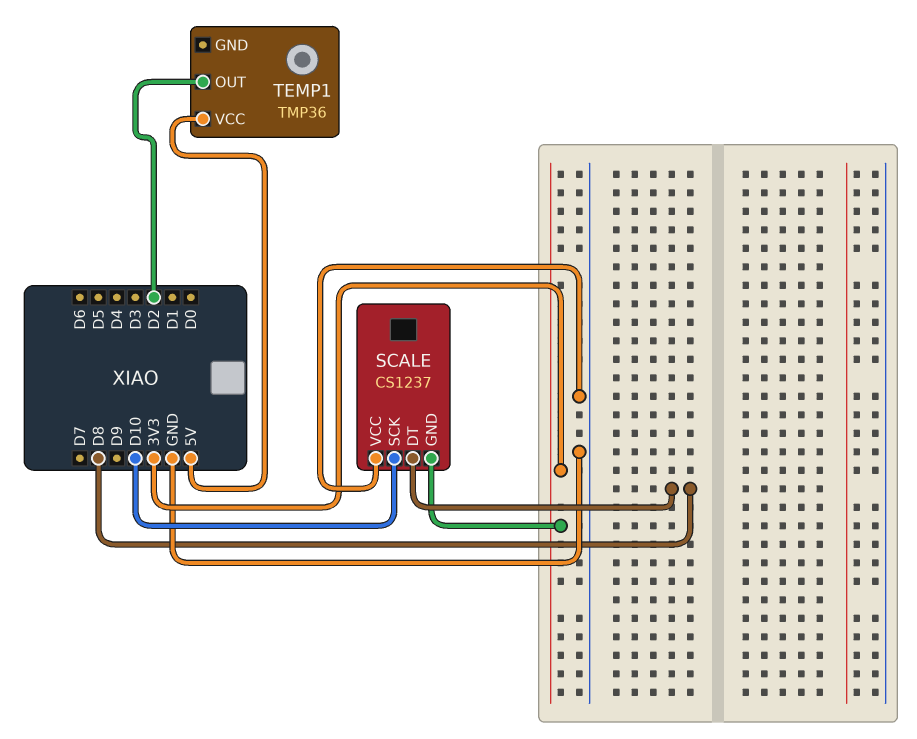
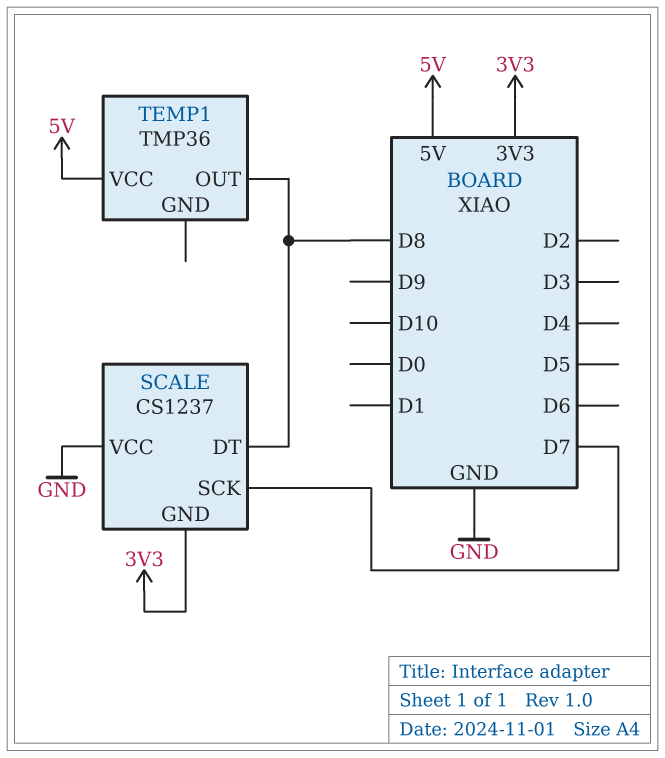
SCALE pin SCK: D10 -> D7
TEMP1 pin OUT: D2 -> D8

